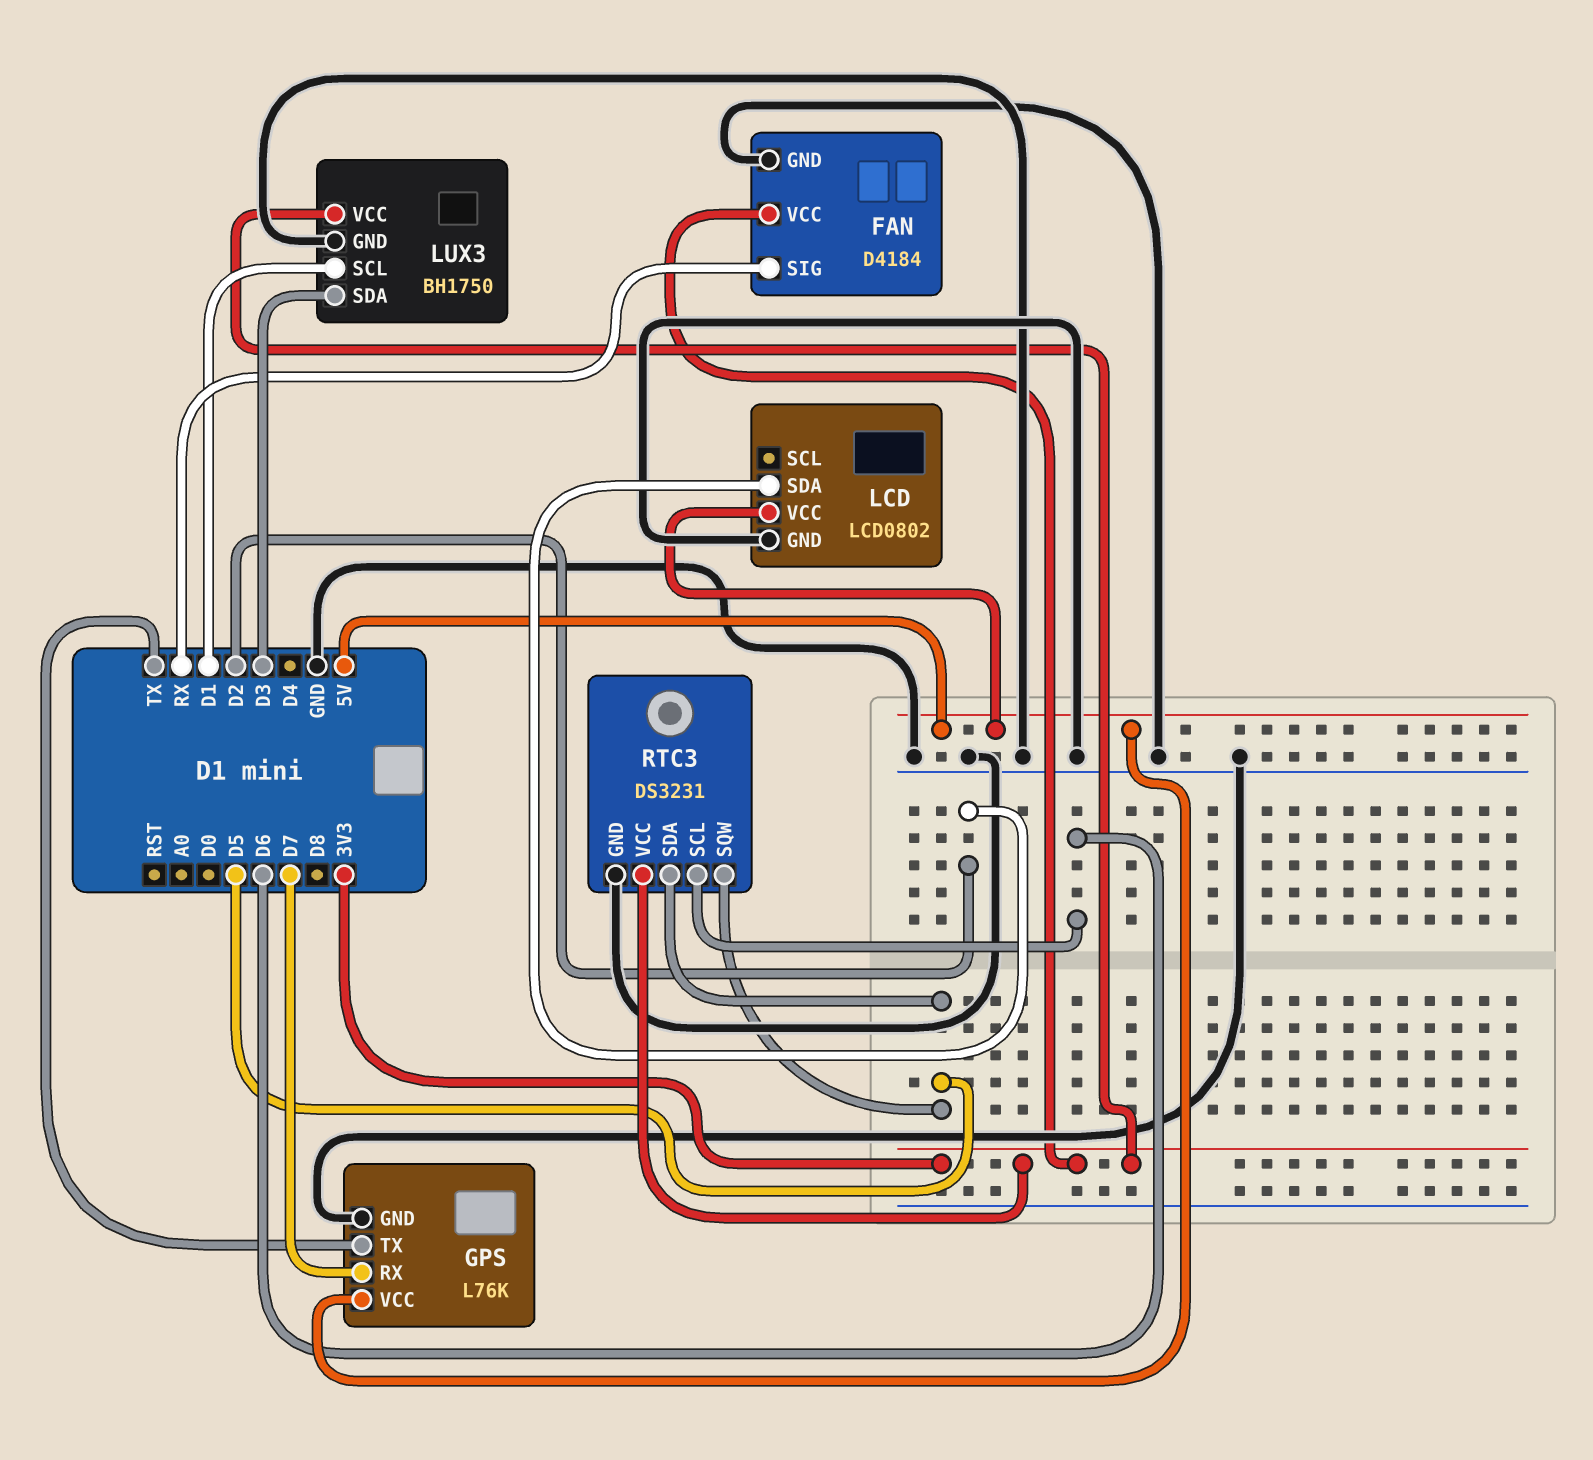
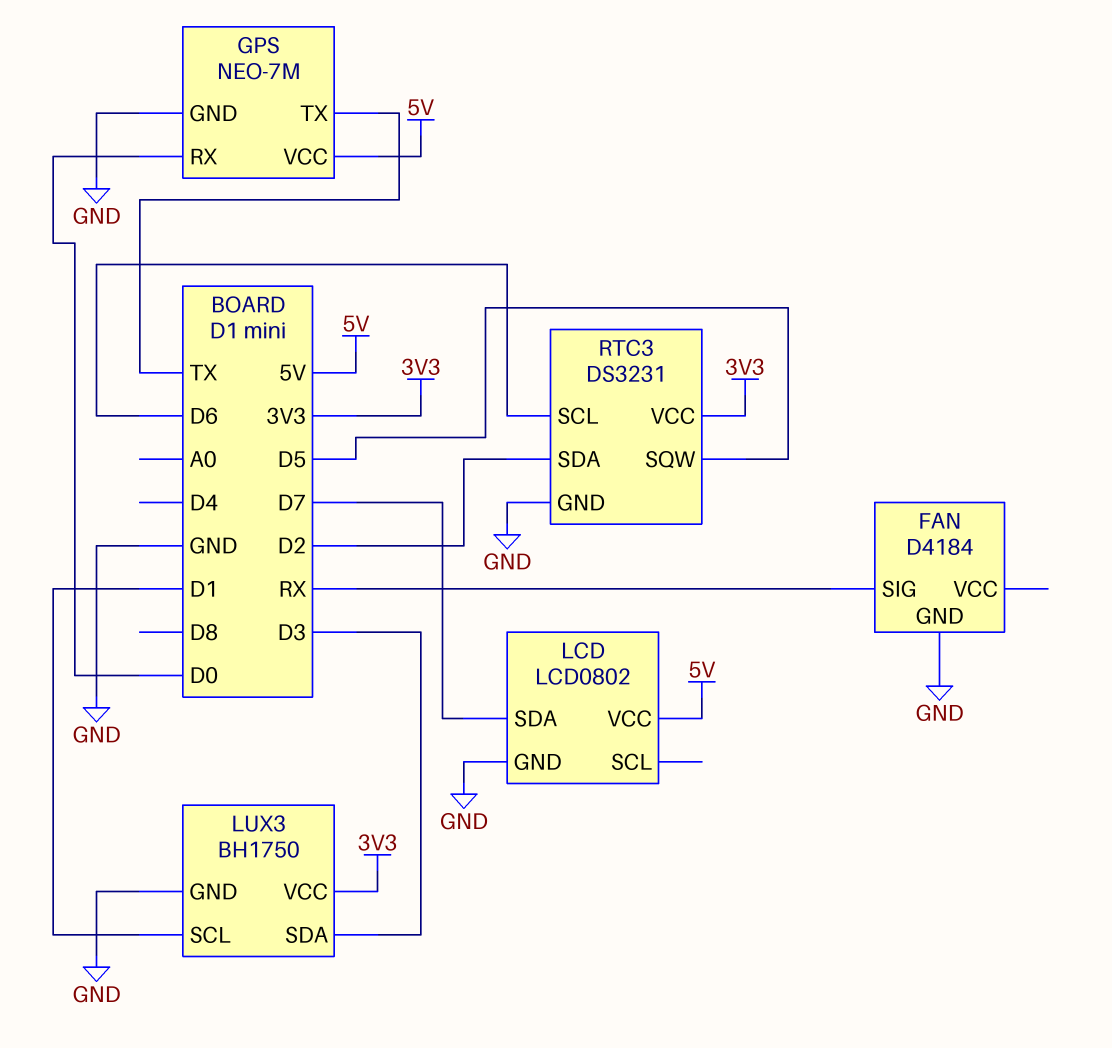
FAN pin VCC: 3V3 -> none
GPS: L76K -> NEO-7M
GPS pin RX: D7 -> D0
LCD pin SDA: D2 -> D7
RTC3 pin SDA: D5 -> D2

